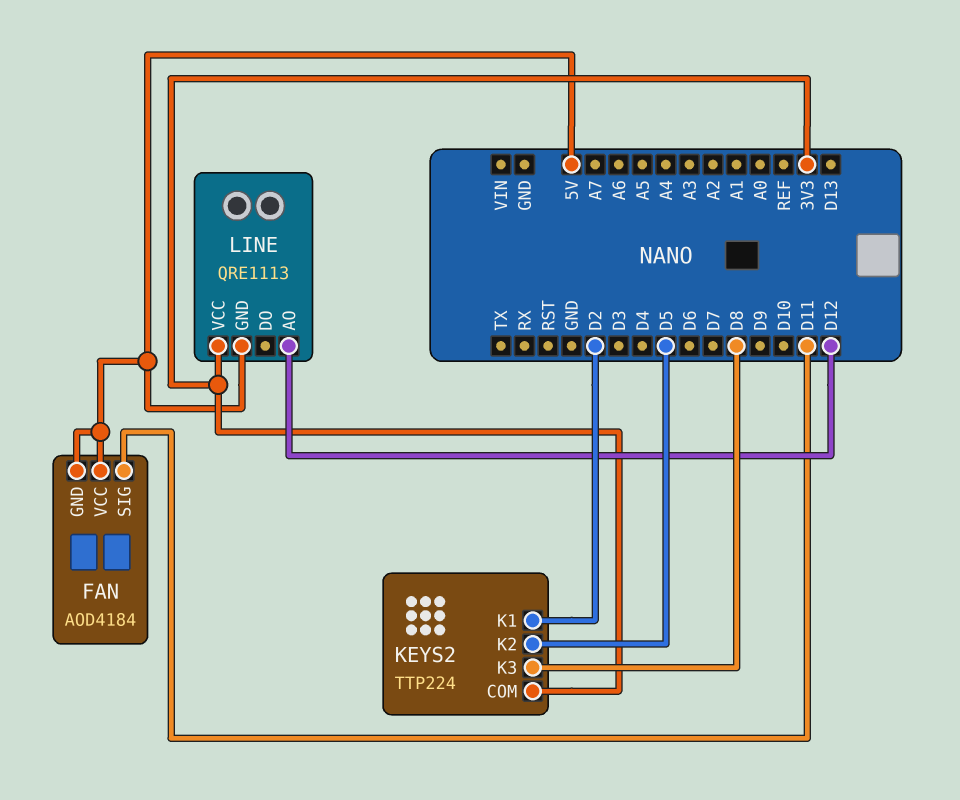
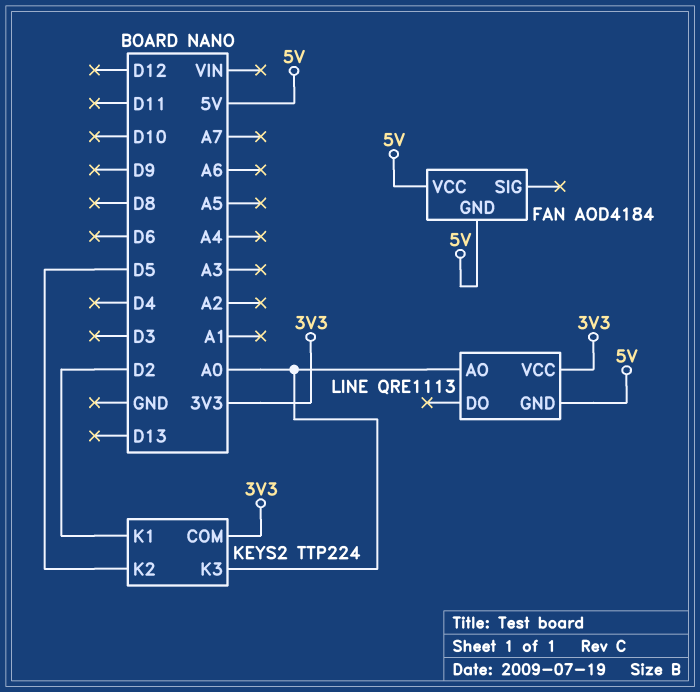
FAN pin SIG: D11 -> none
KEYS2 pin K3: D8 -> A0
LINE pin AO: D12 -> A0

